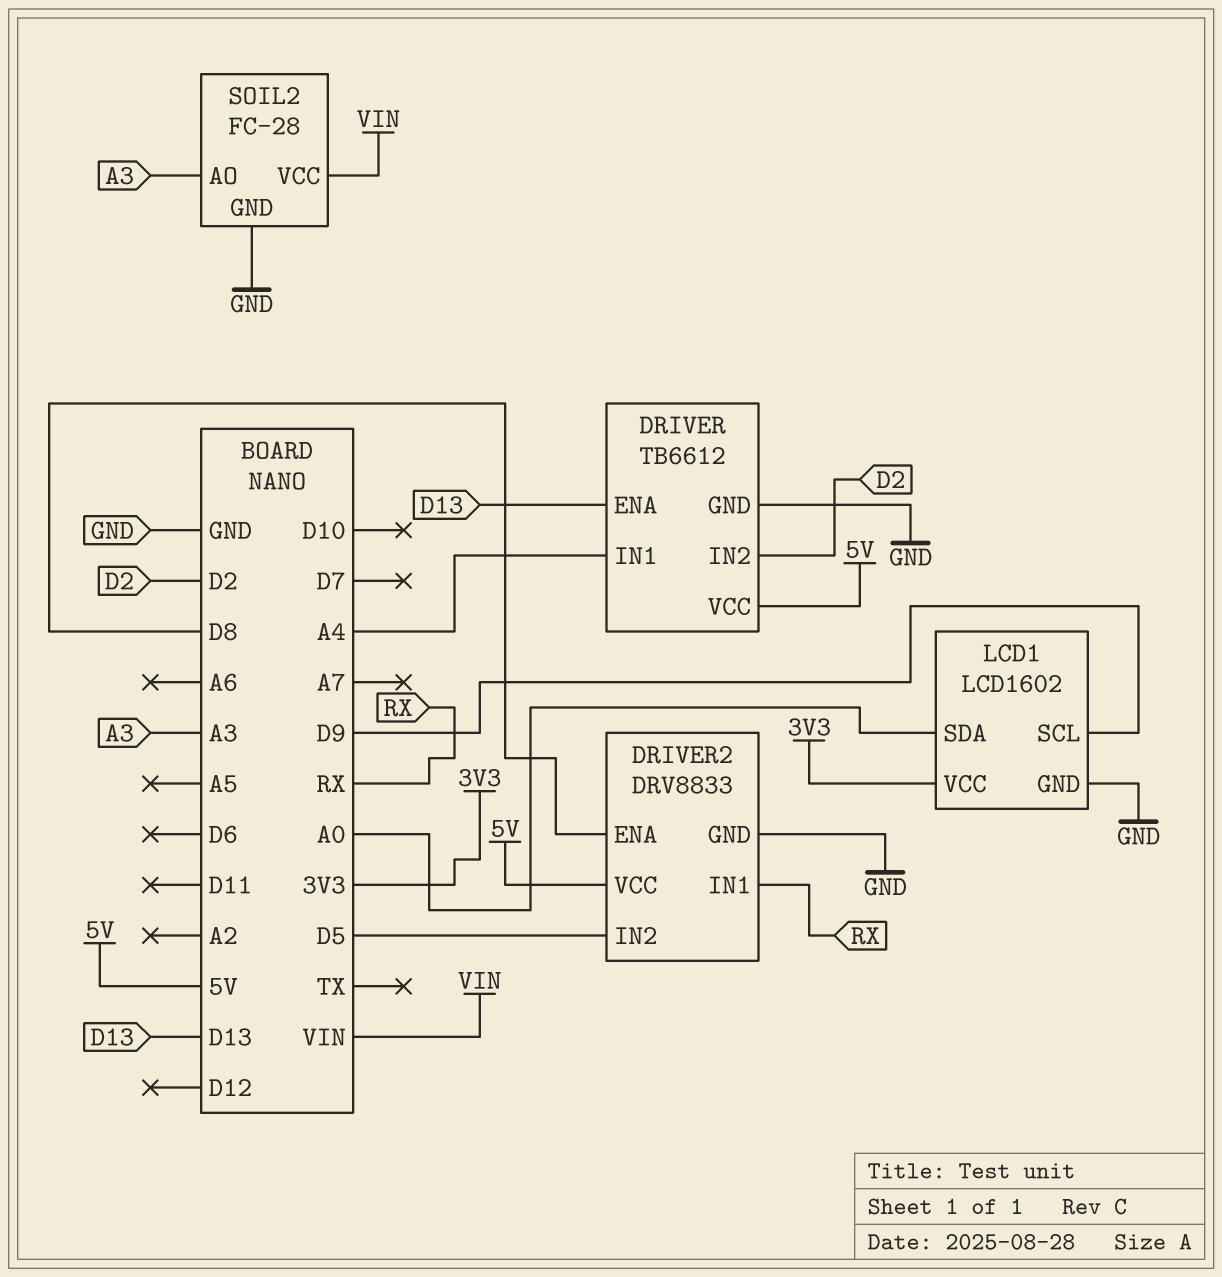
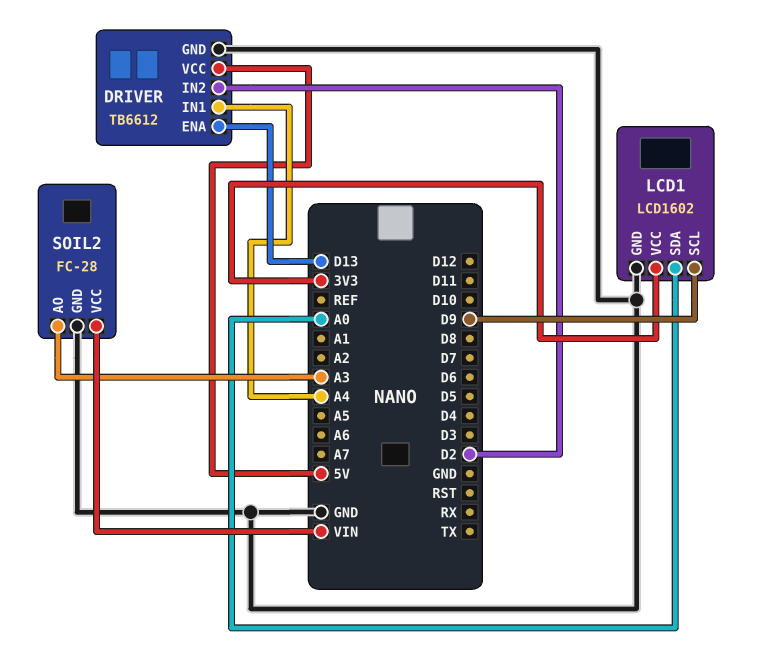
DRIVER2: DRV8833 -> none
DRIVER2 pin ENA: D8 -> none
DRIVER2 pin GND: GND -> none
DRIVER2 pin IN1: RX -> none
DRIVER2 pin IN2: D5 -> none
DRIVER2 pin VCC: 5V -> none

